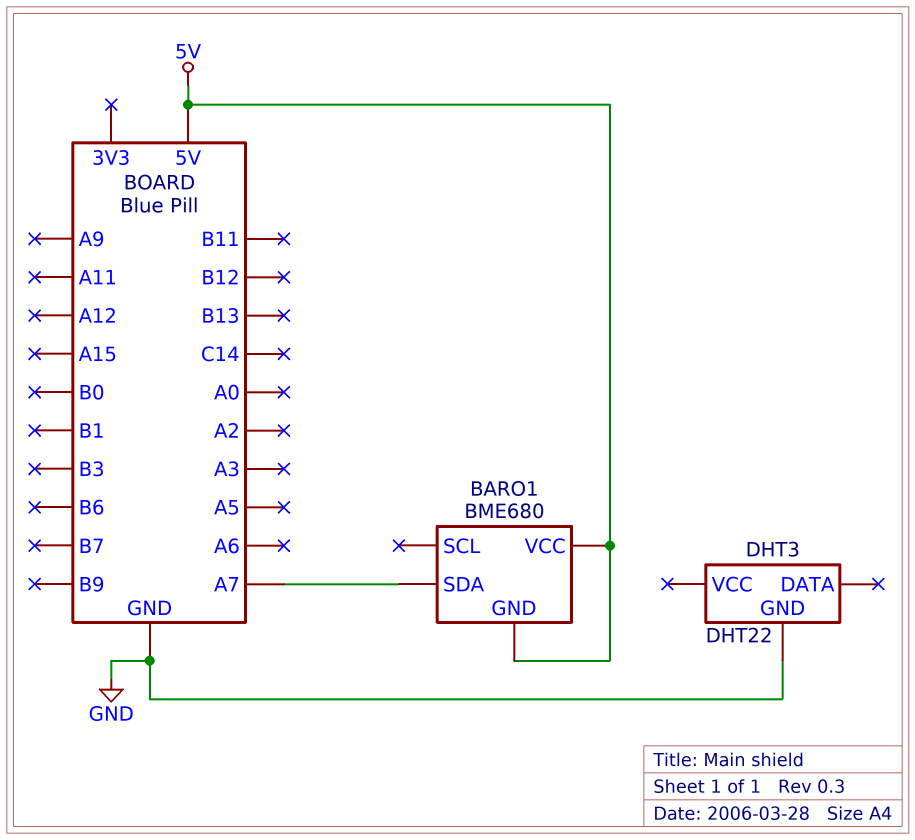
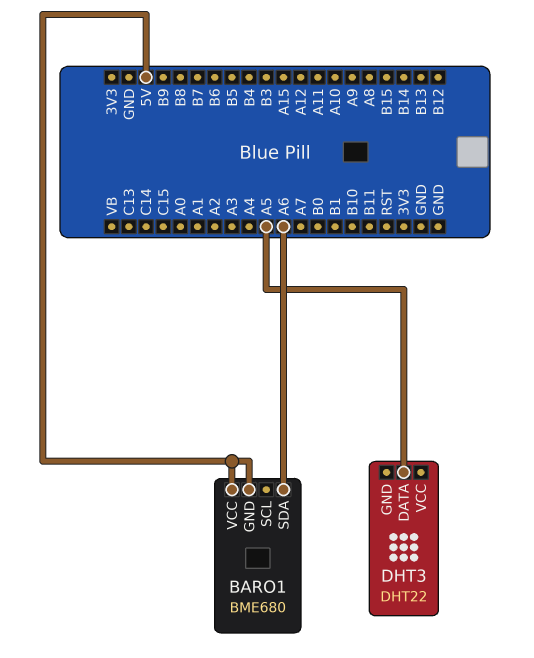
BARO1 pin SDA: A7 -> A6
DHT3 pin DATA: none -> A5
DHT3 pin GND: GND -> none

